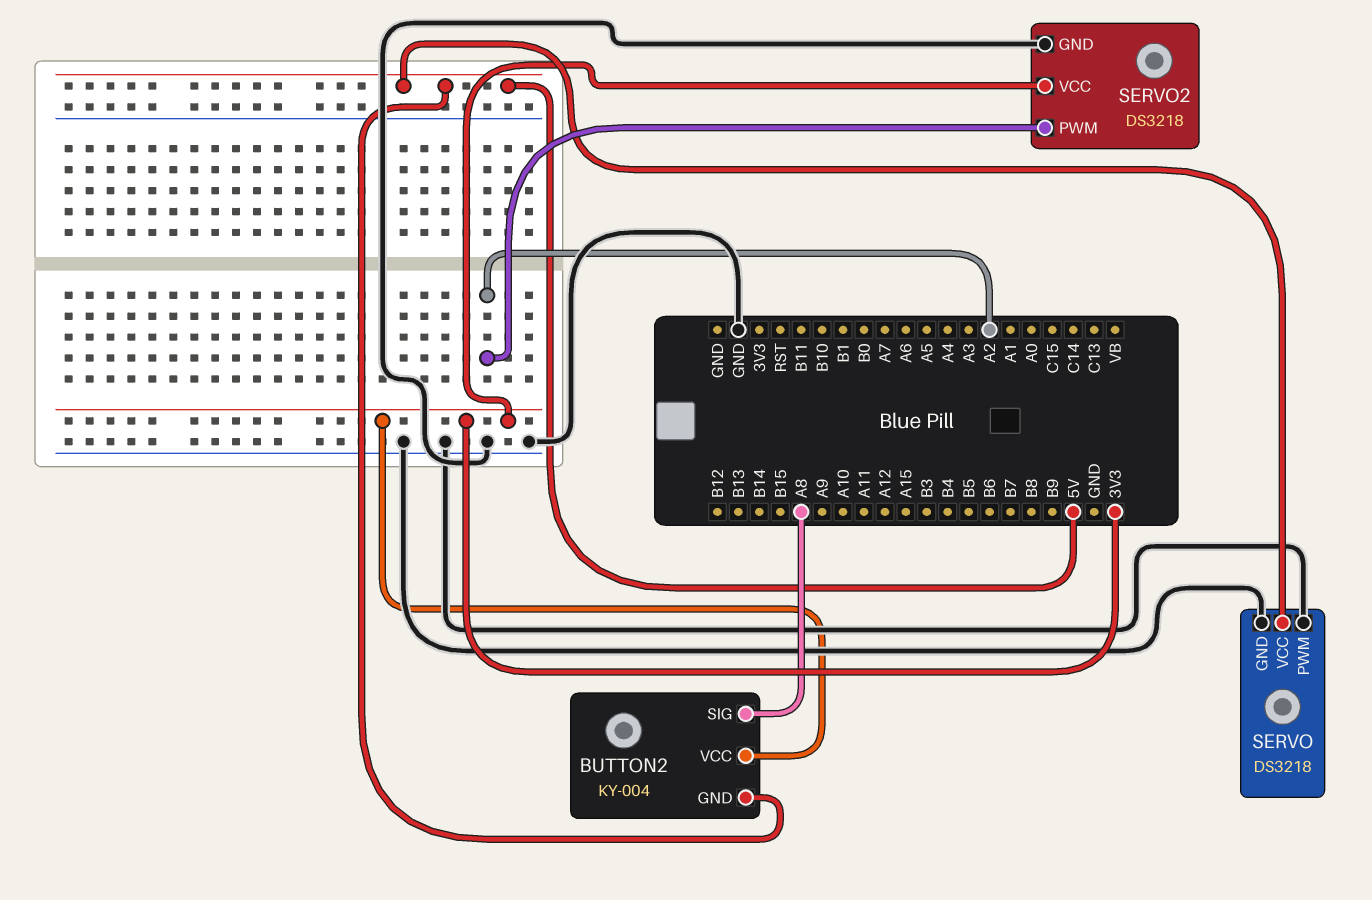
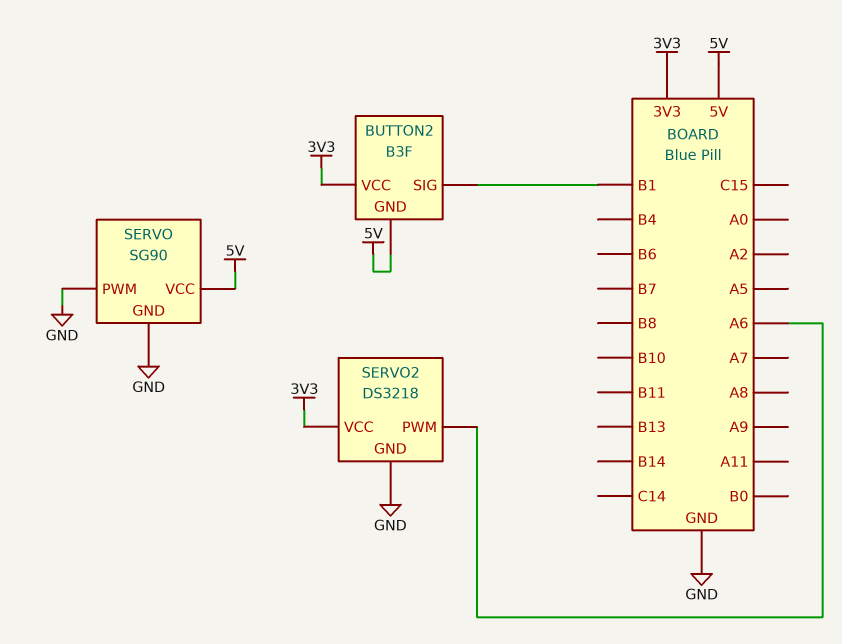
BUTTON2: KY-004 -> B3F
BUTTON2 pin SIG: A8 -> B1
SERVO: DS3218 -> SG90
SERVO2 pin PWM: A2 -> A6

